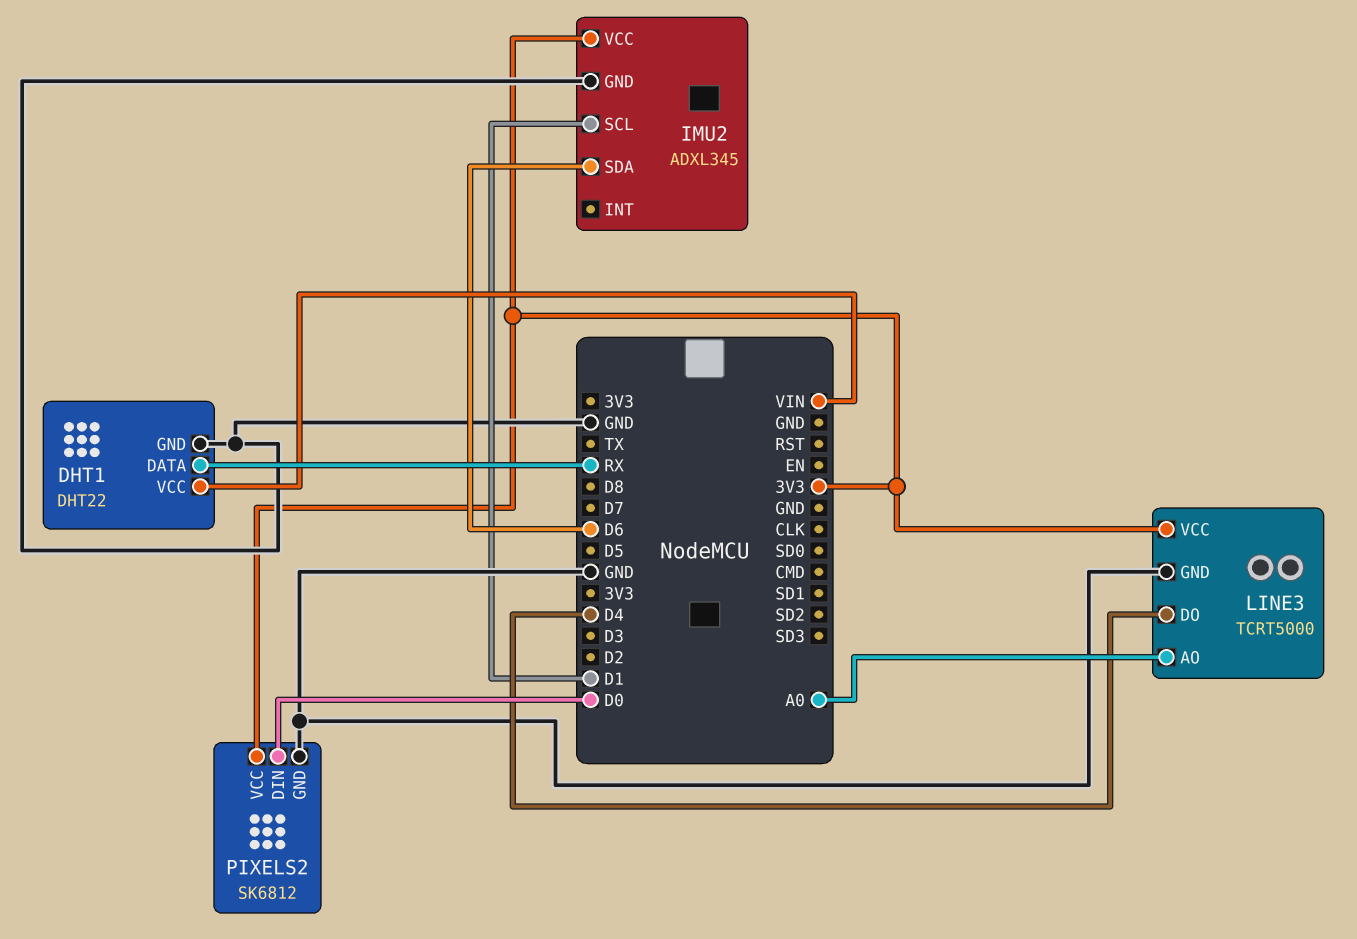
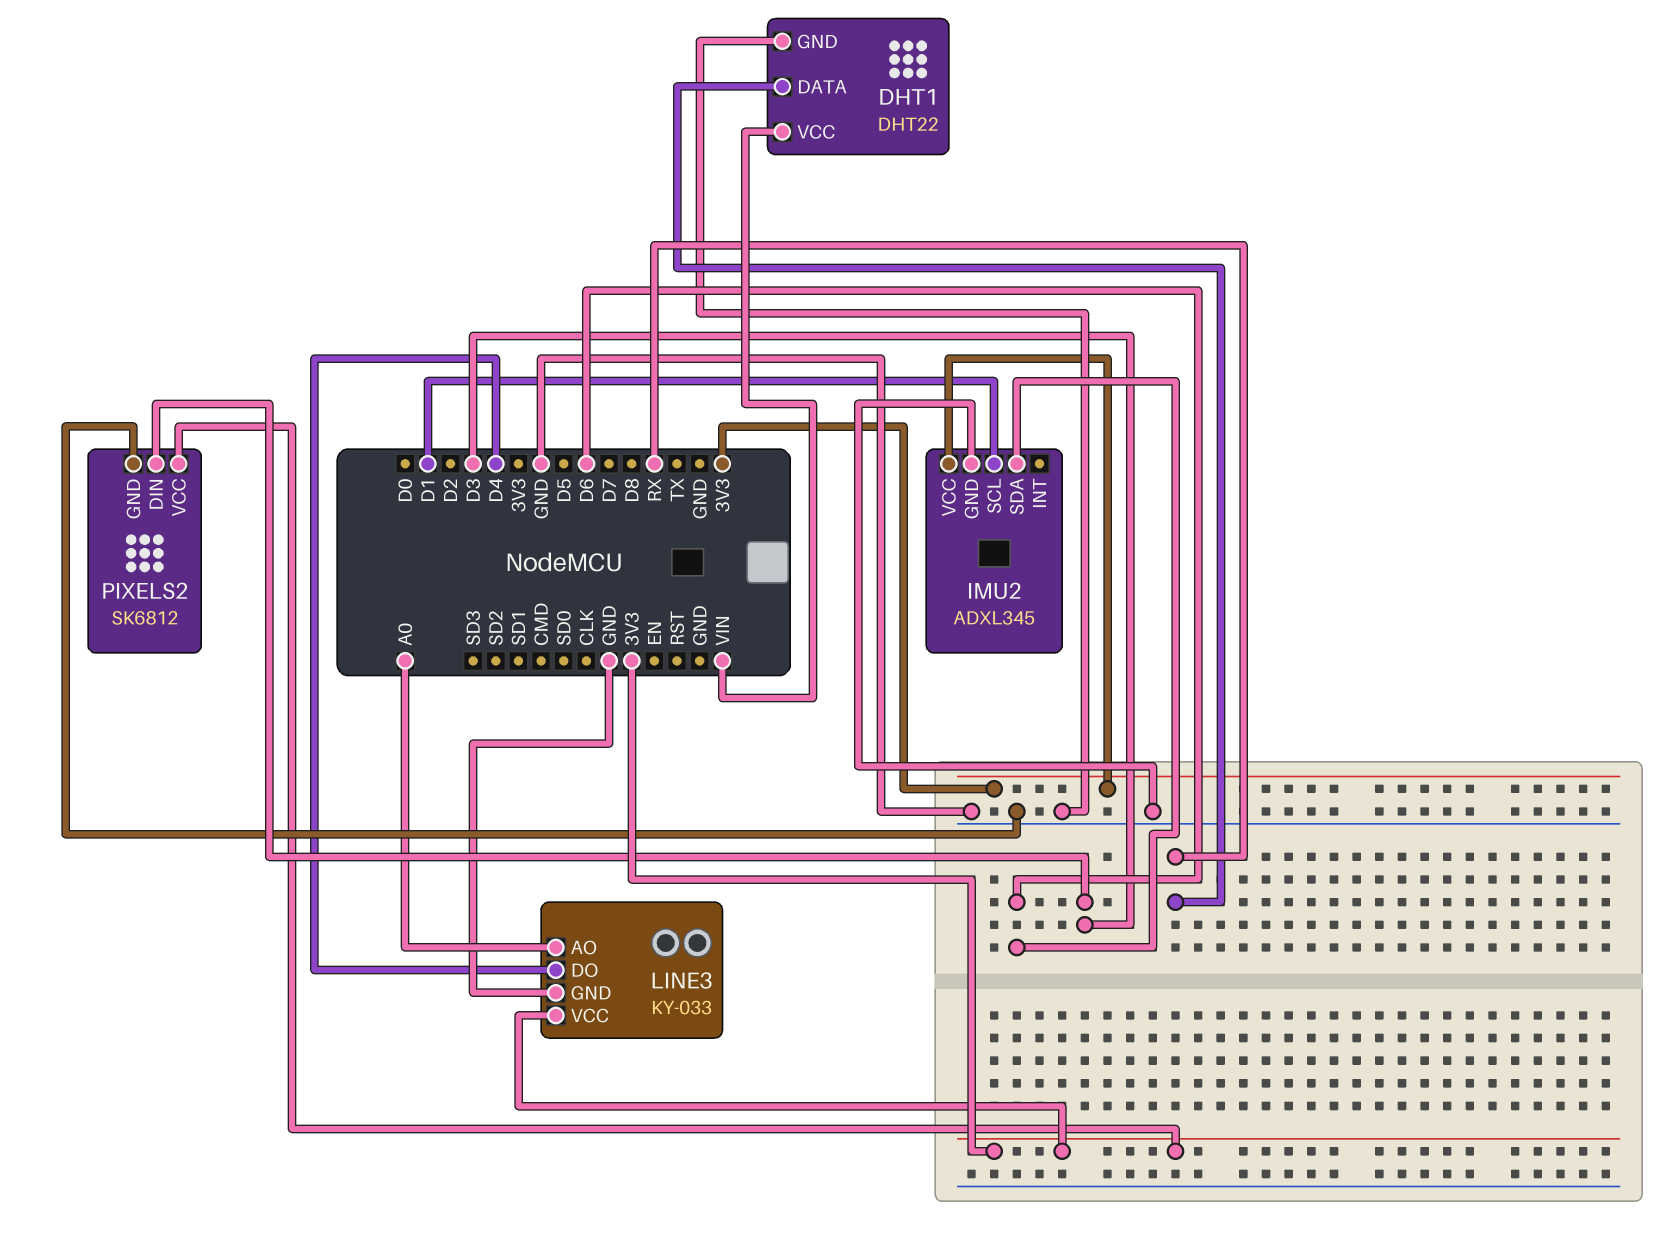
LINE3: TCRT5000 -> KY-033
PIXELS2 pin DIN: D0 -> D3

